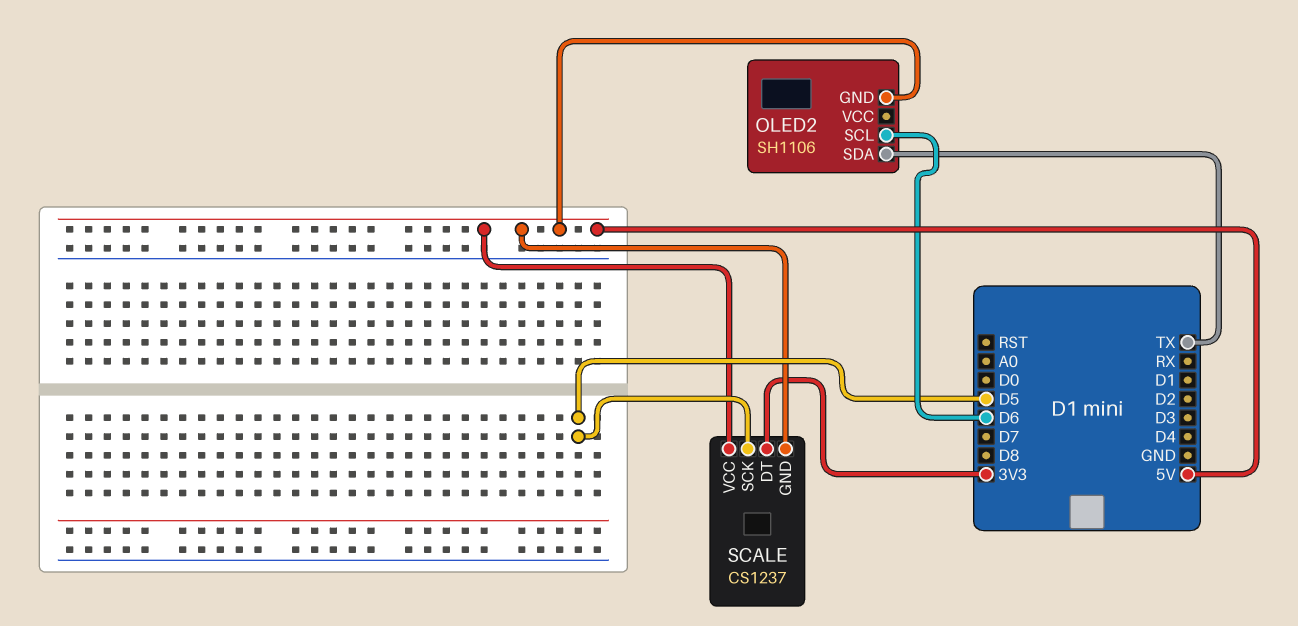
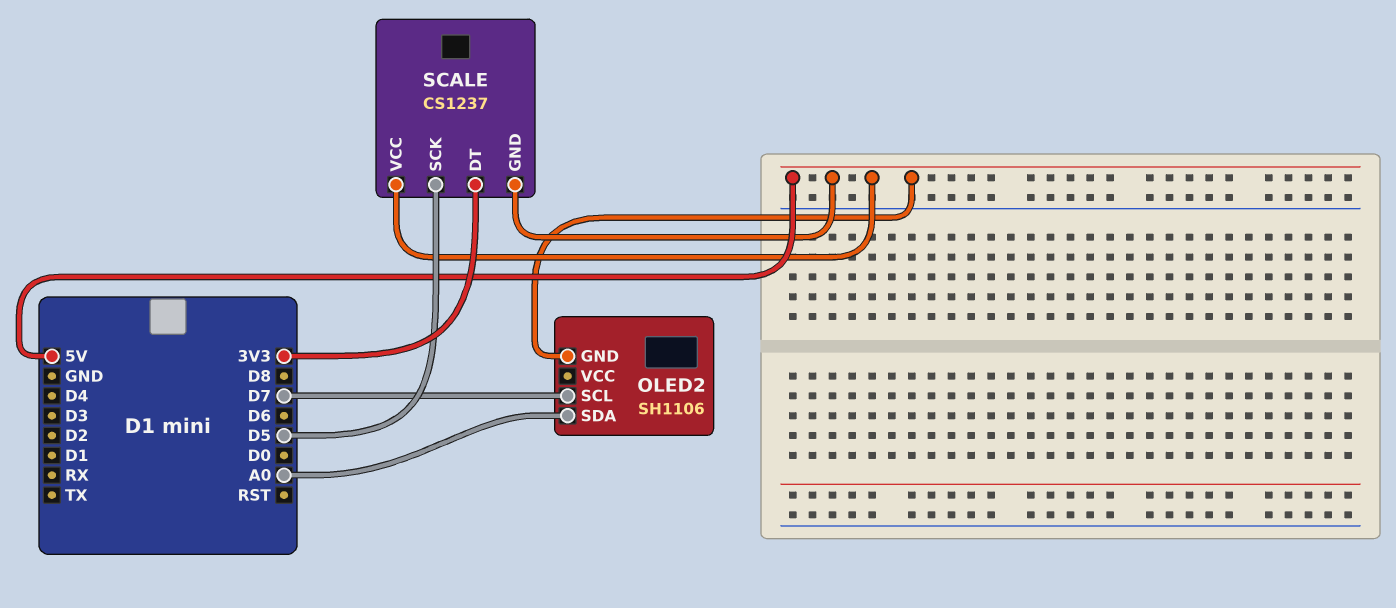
OLED2 pin SCL: D6 -> D7
OLED2 pin SDA: TX -> A0

